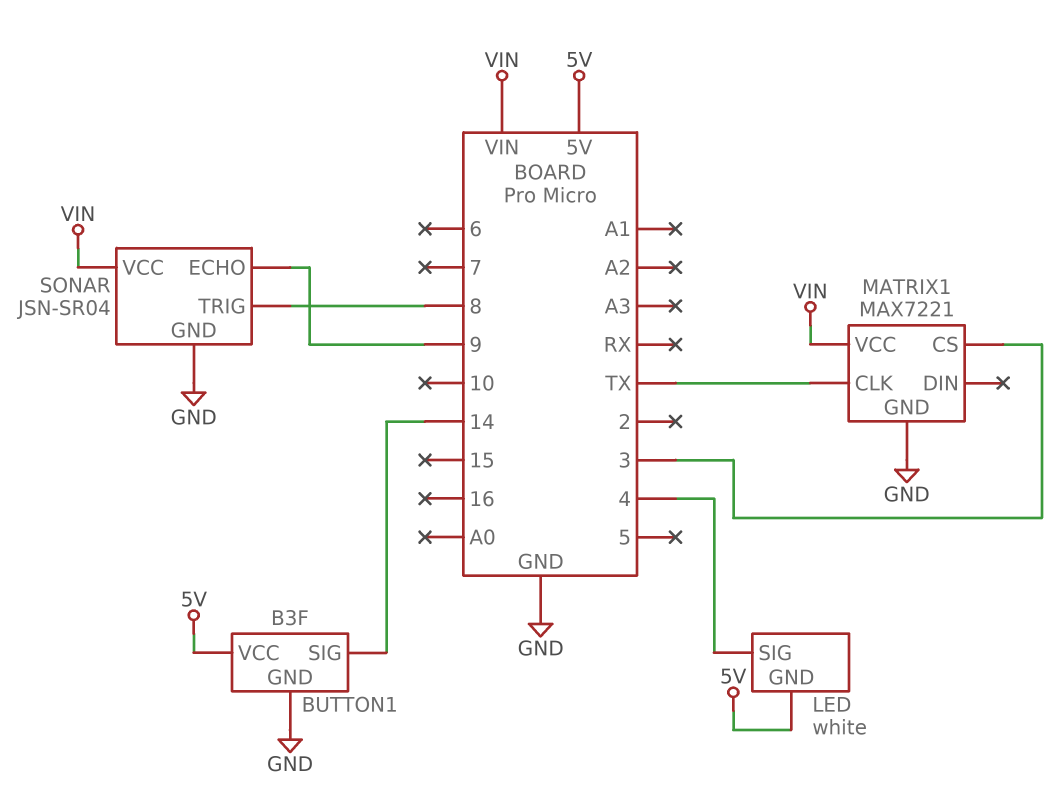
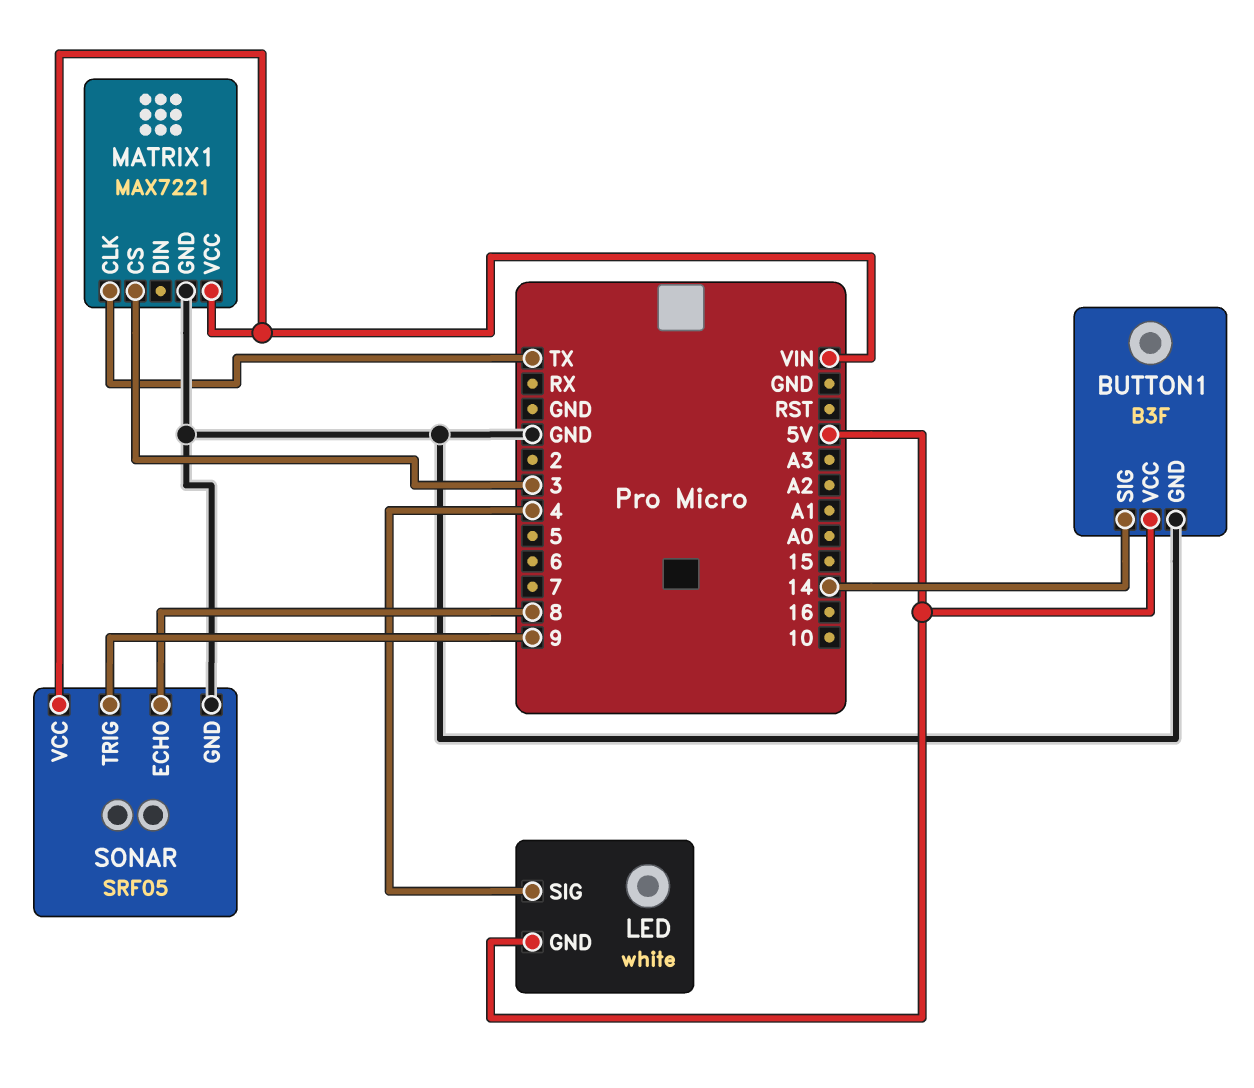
SONAR: JSN-SR04 -> SRF05
SONAR pin ECHO: 9 -> 8
SONAR pin TRIG: 8 -> 9

